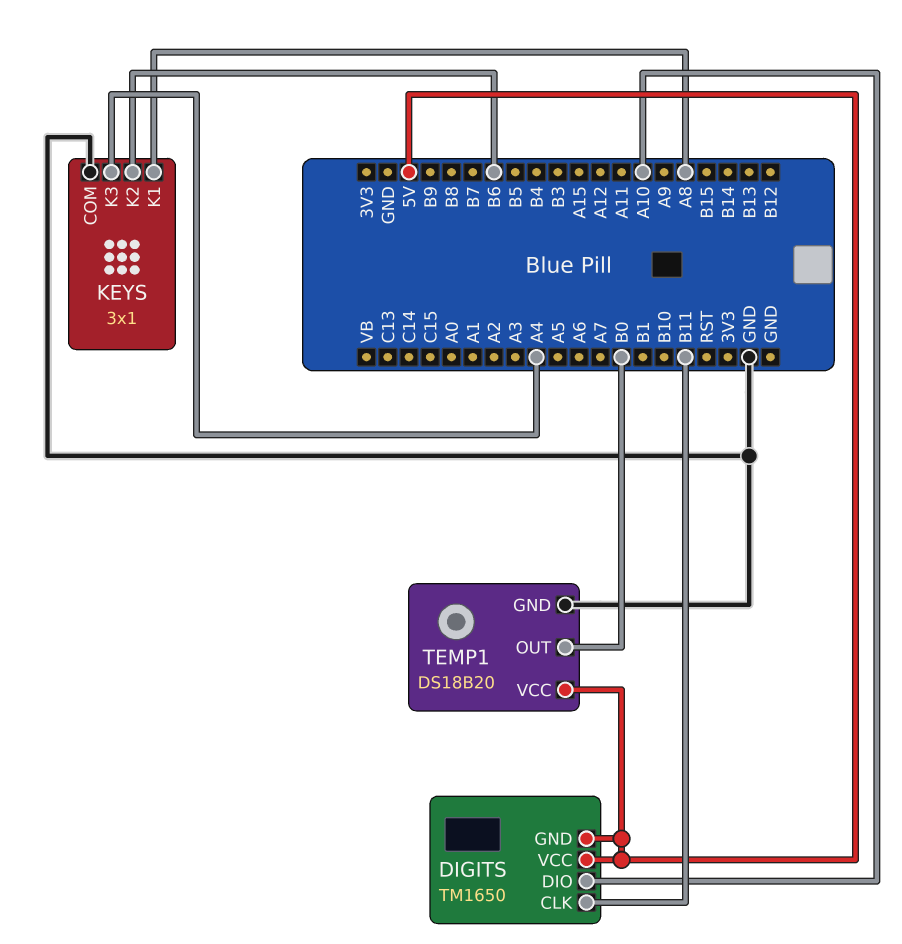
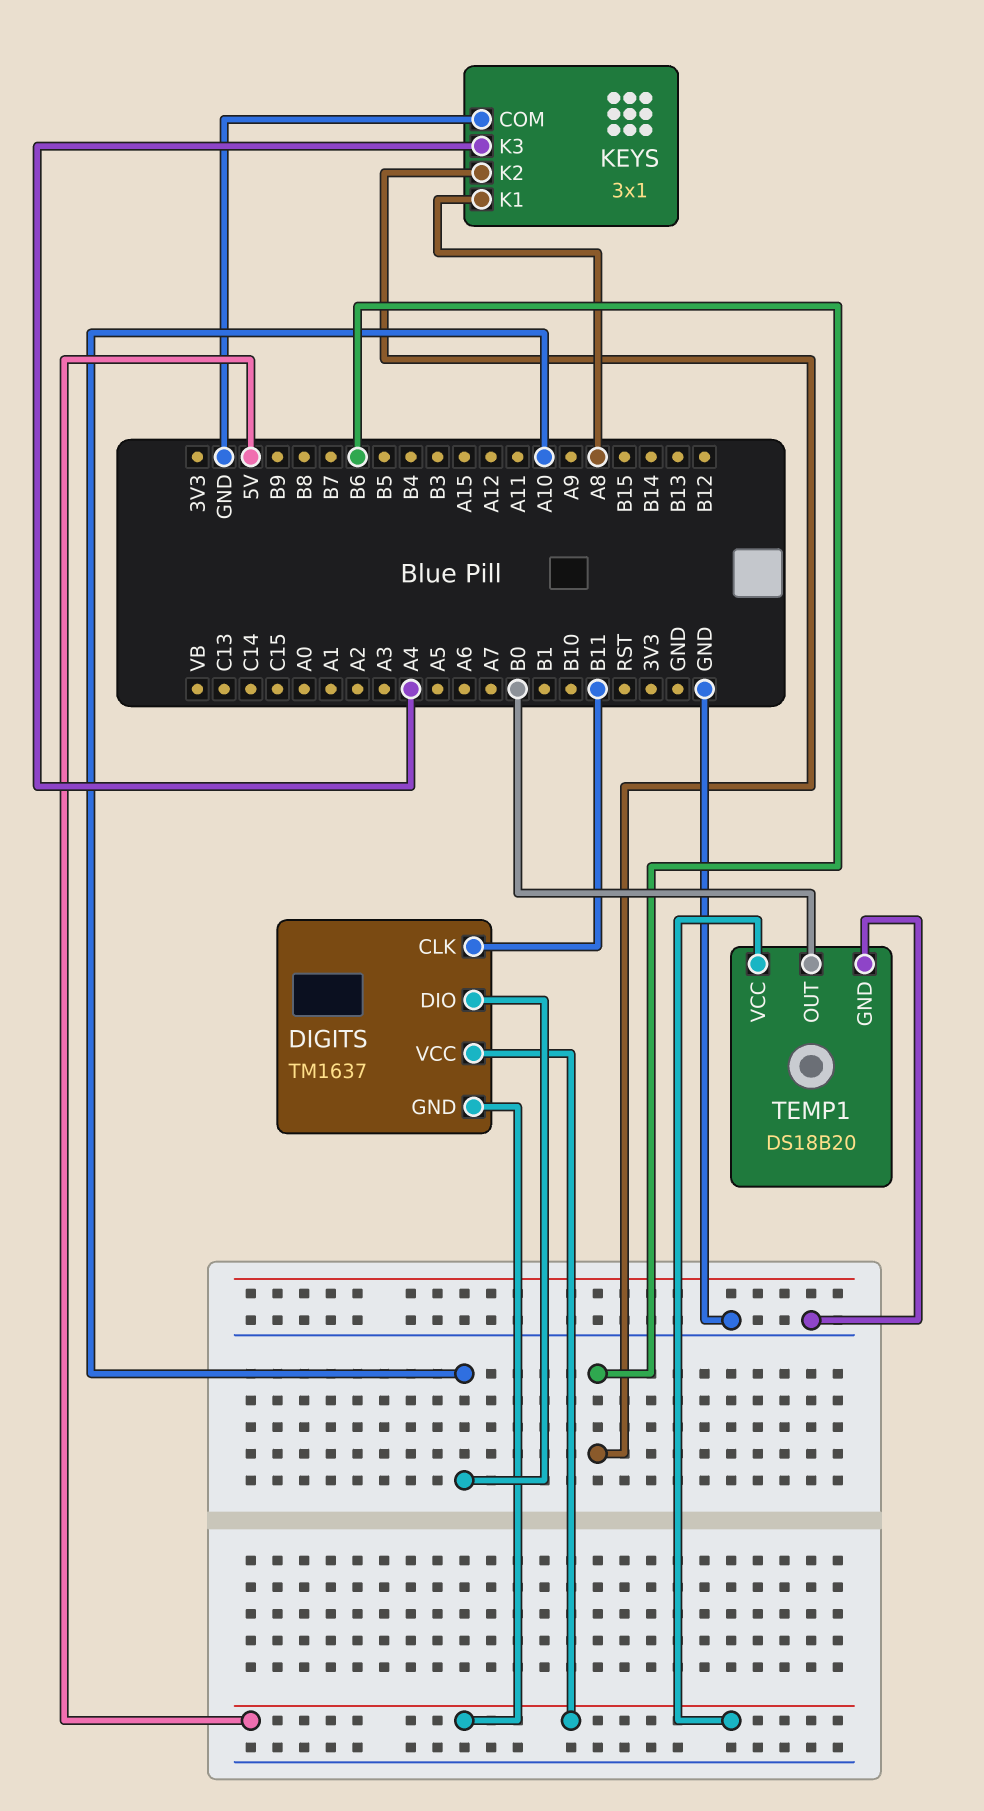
DIGITS: TM1650 -> TM1637

